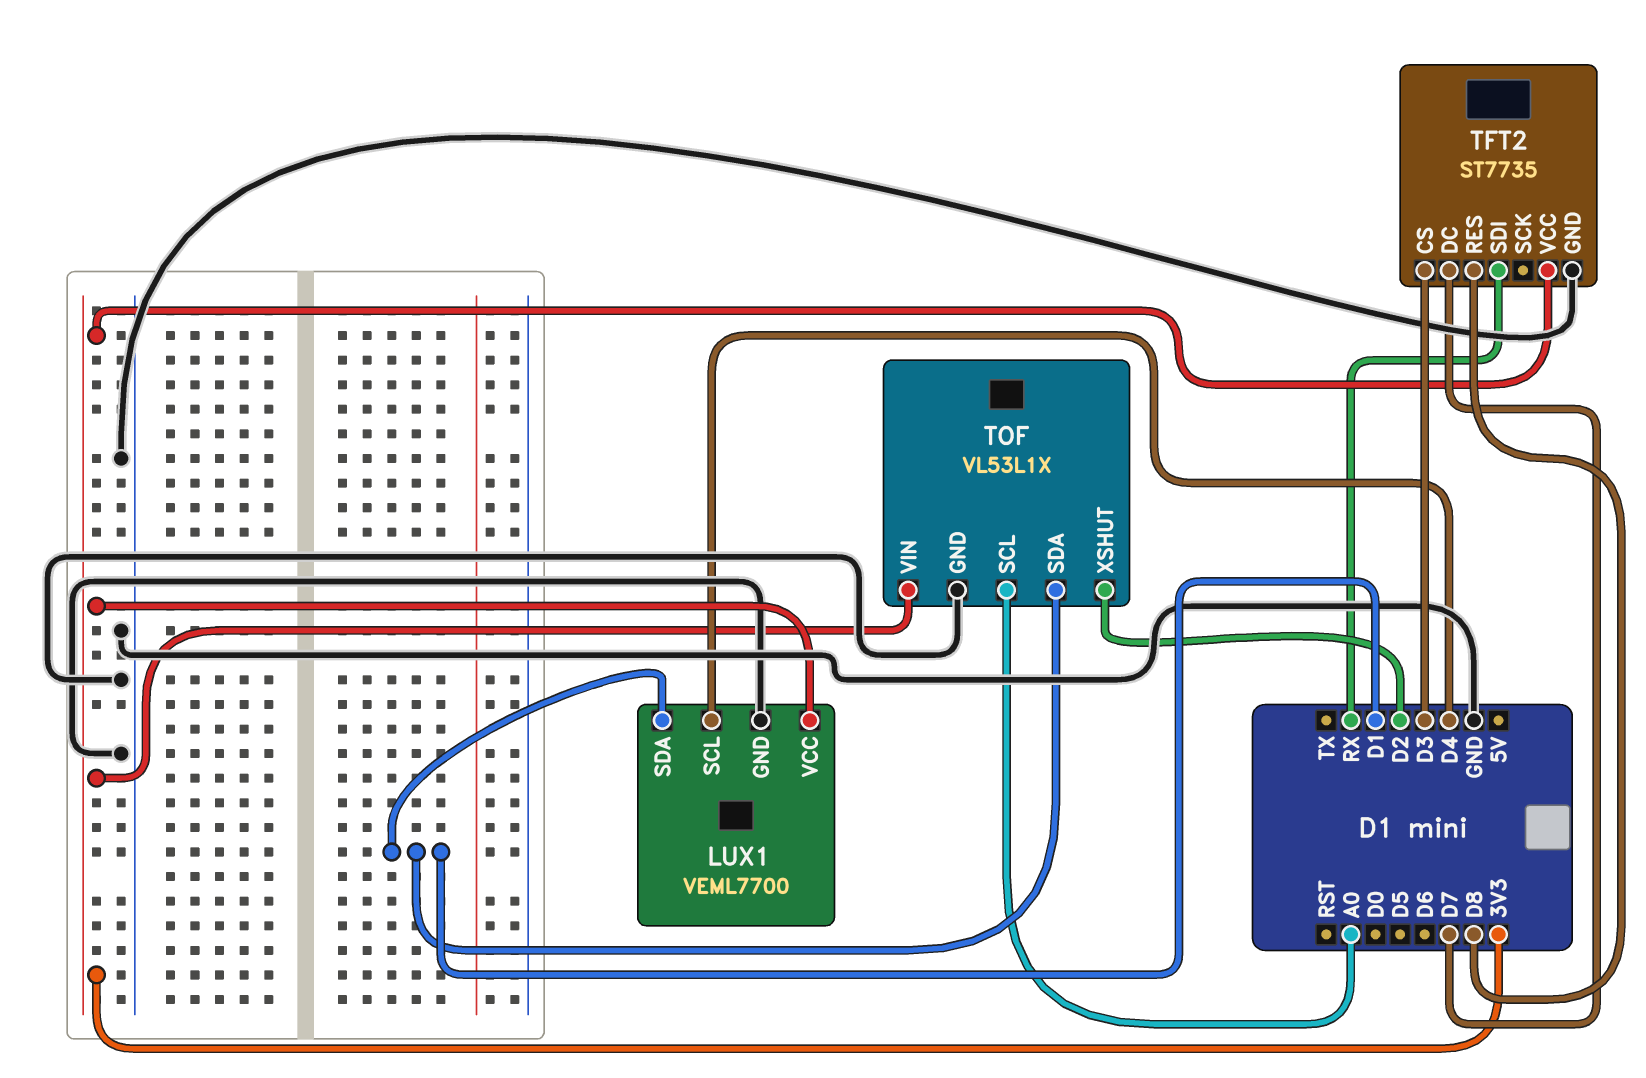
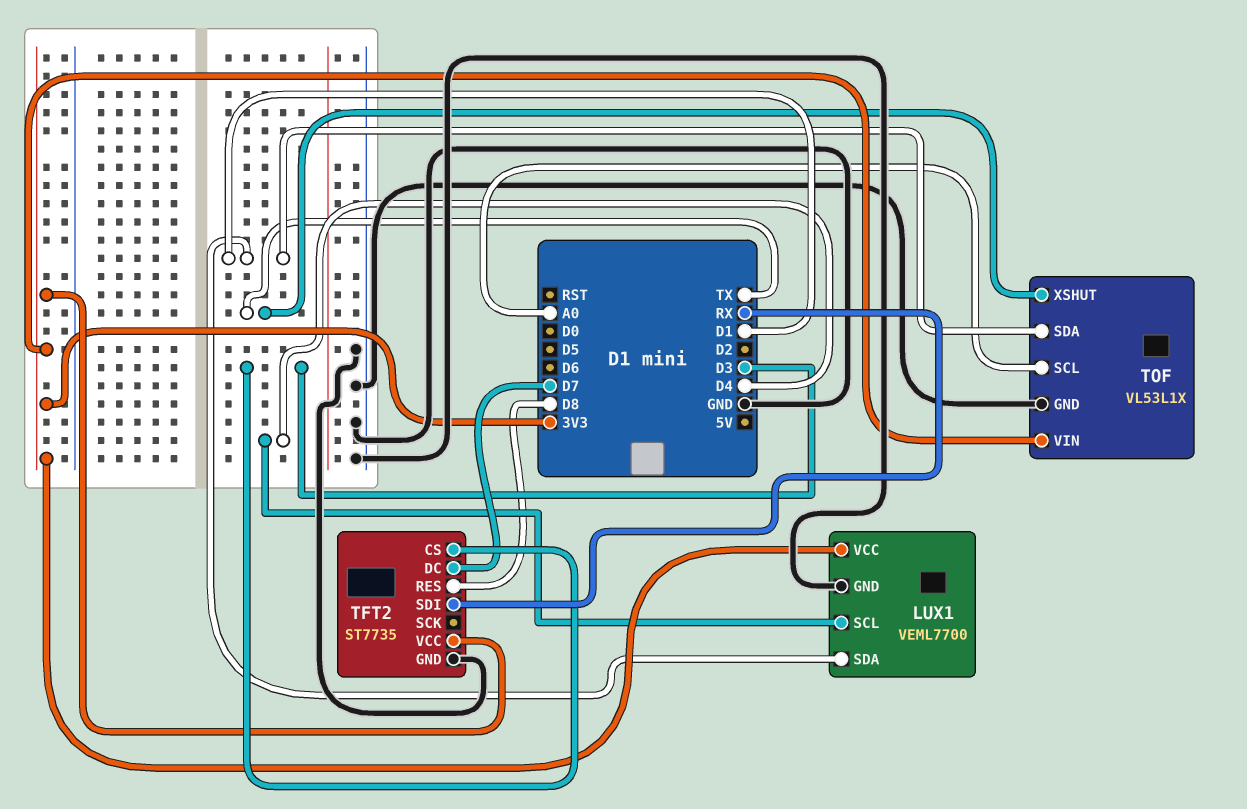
TOF pin XSHUT: D2 -> TX

